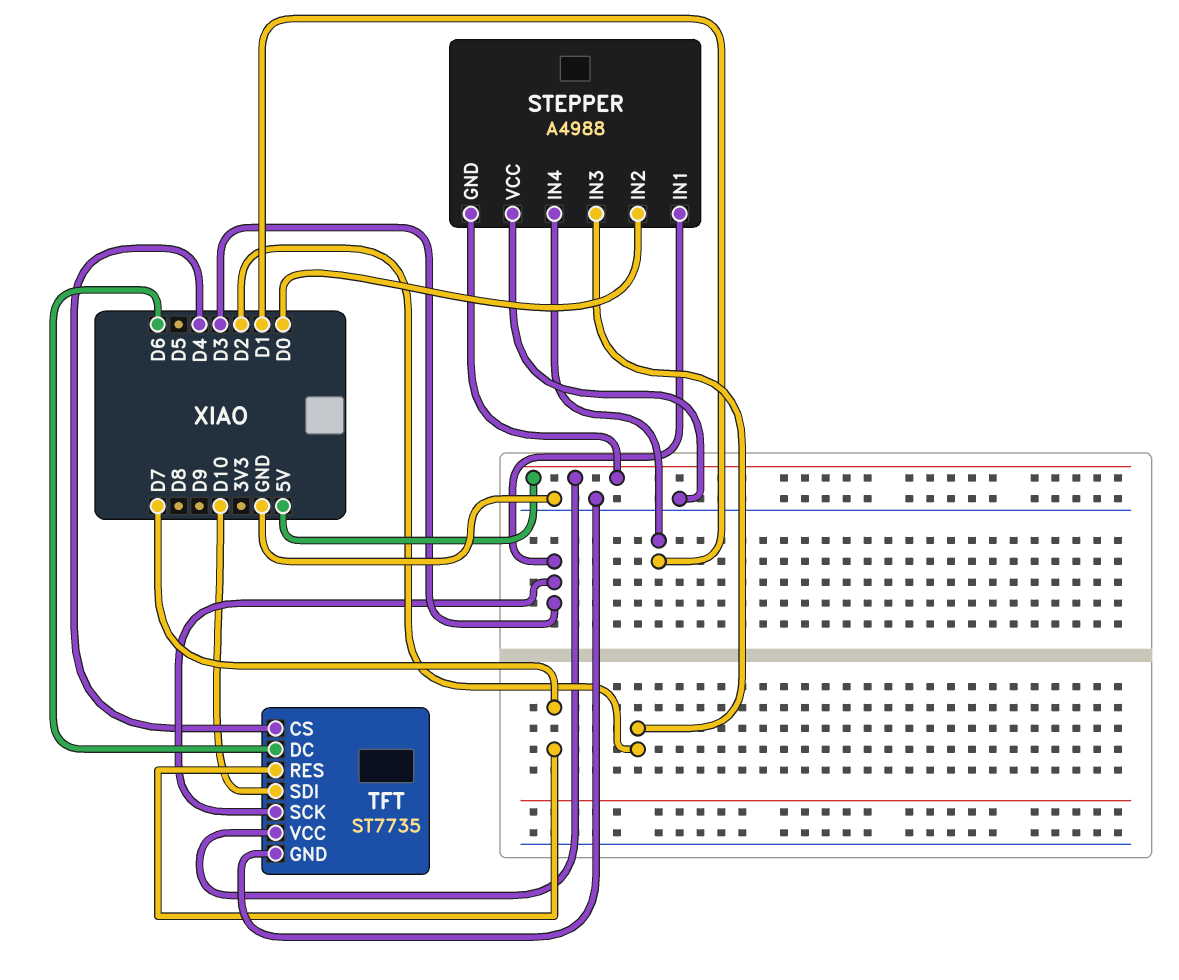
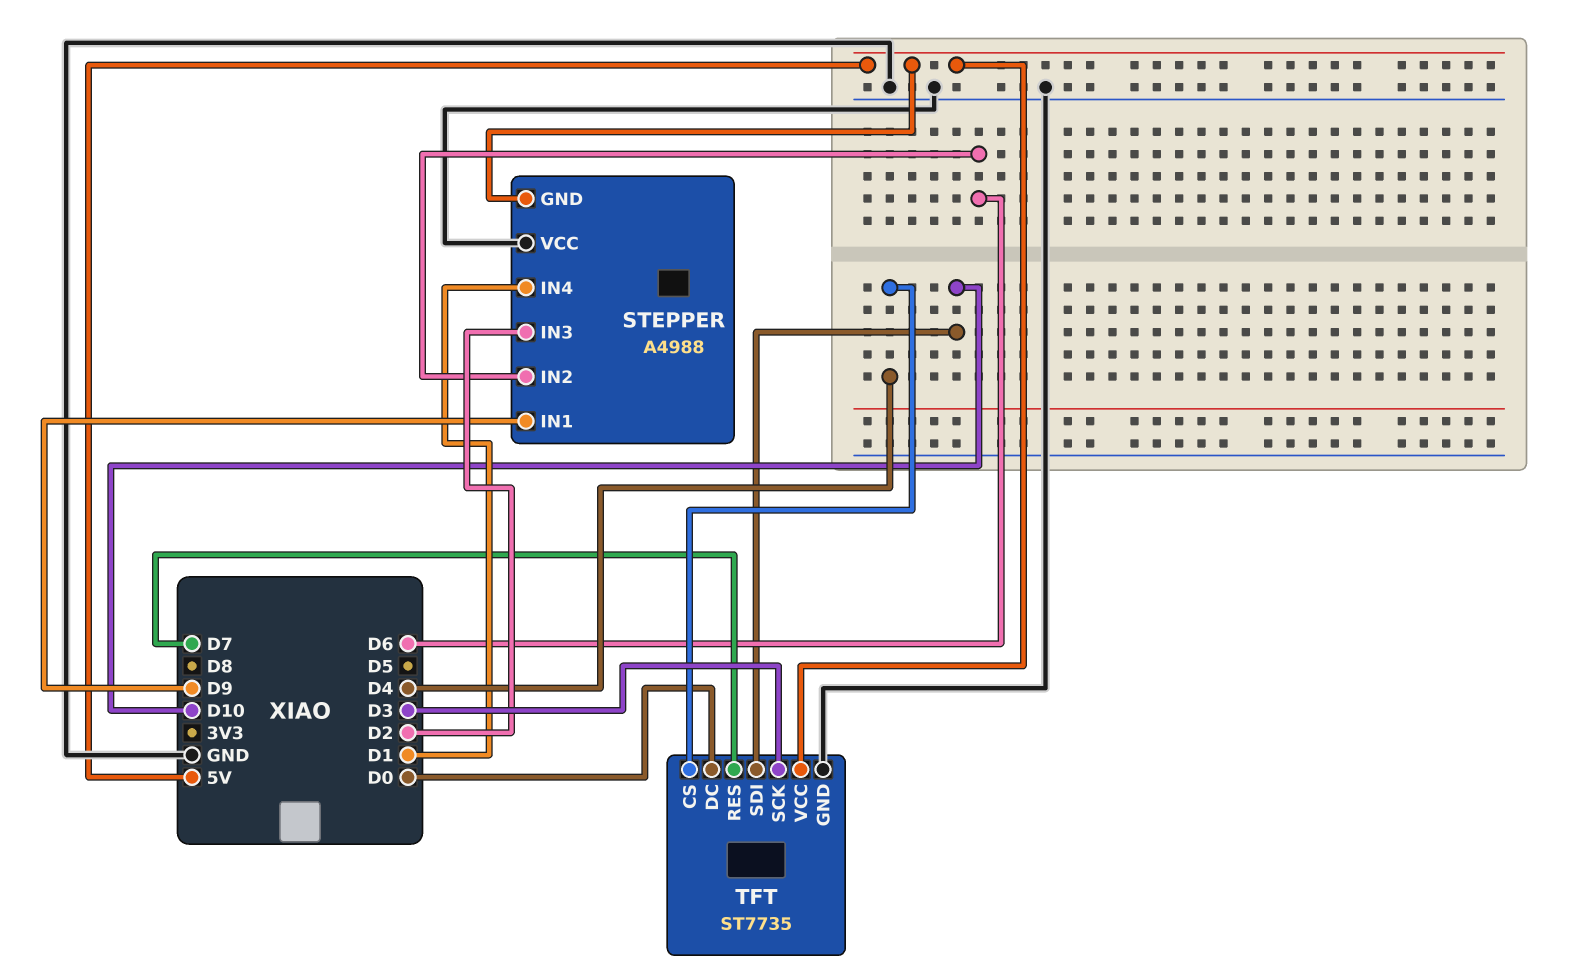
STEPPER pin IN1: D3 -> D9
STEPPER pin IN2: D0 -> D6
TFT pin DC: D6 -> D0

